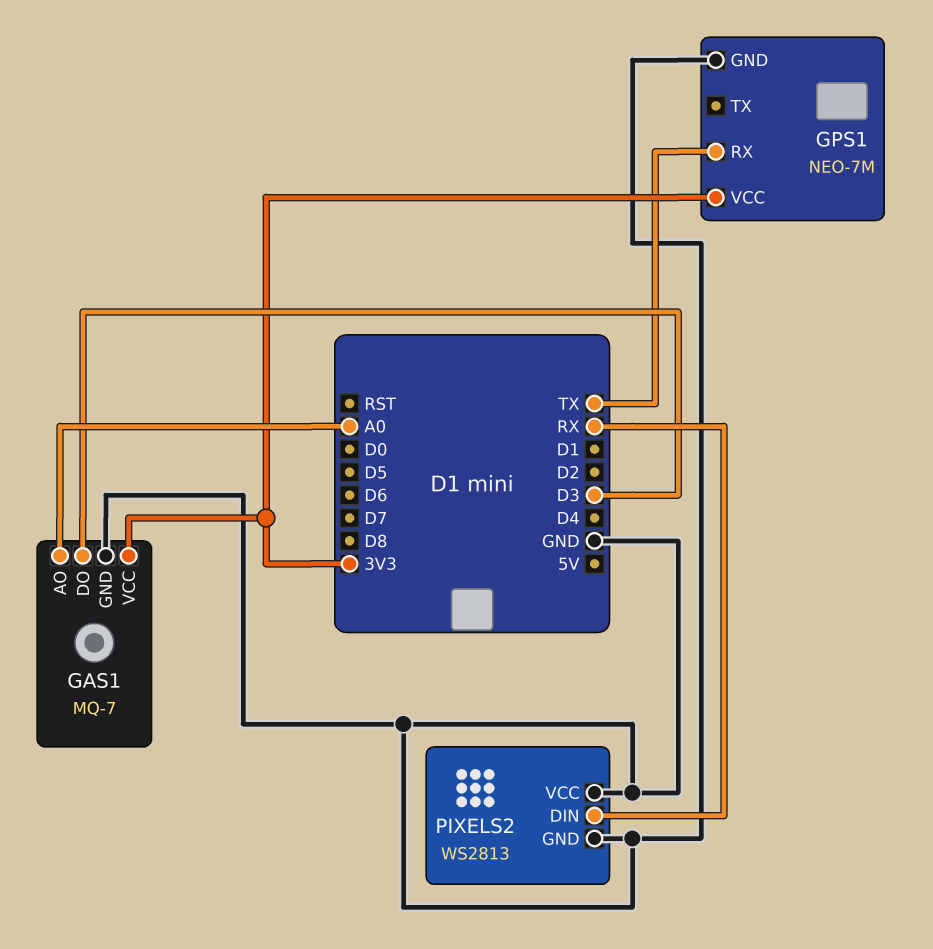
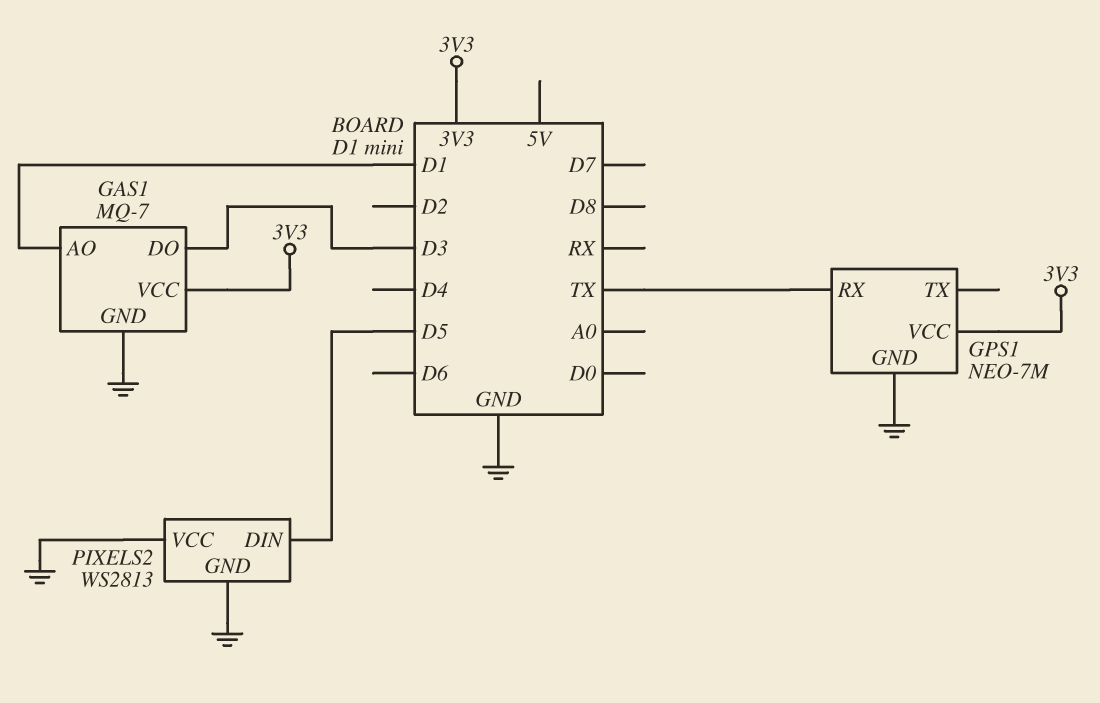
GAS1 pin AO: A0 -> D1
PIXELS2 pin DIN: RX -> D5

